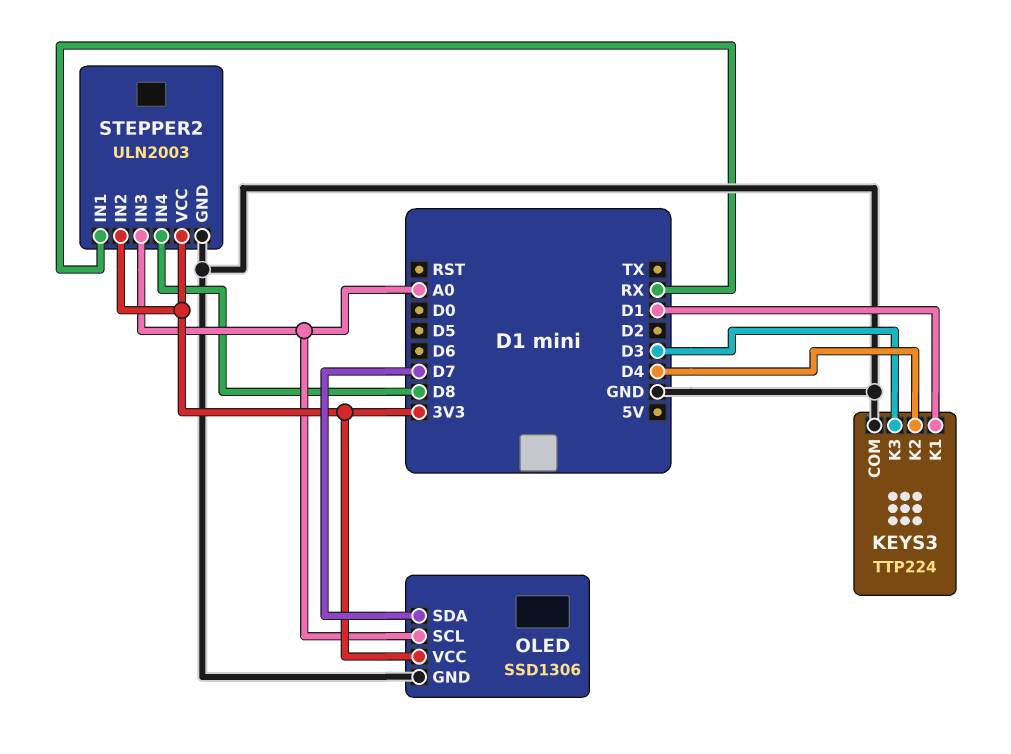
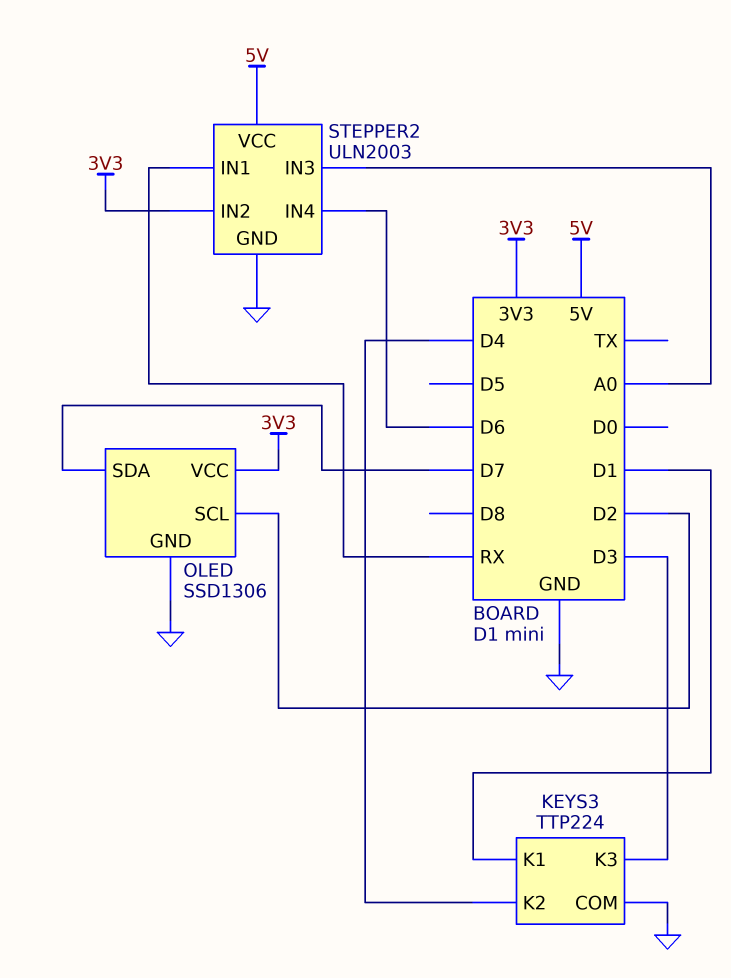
OLED pin SCL: A0 -> D2
STEPPER2 pin IN4: D8 -> D6
STEPPER2 pin VCC: 3V3 -> 5V

